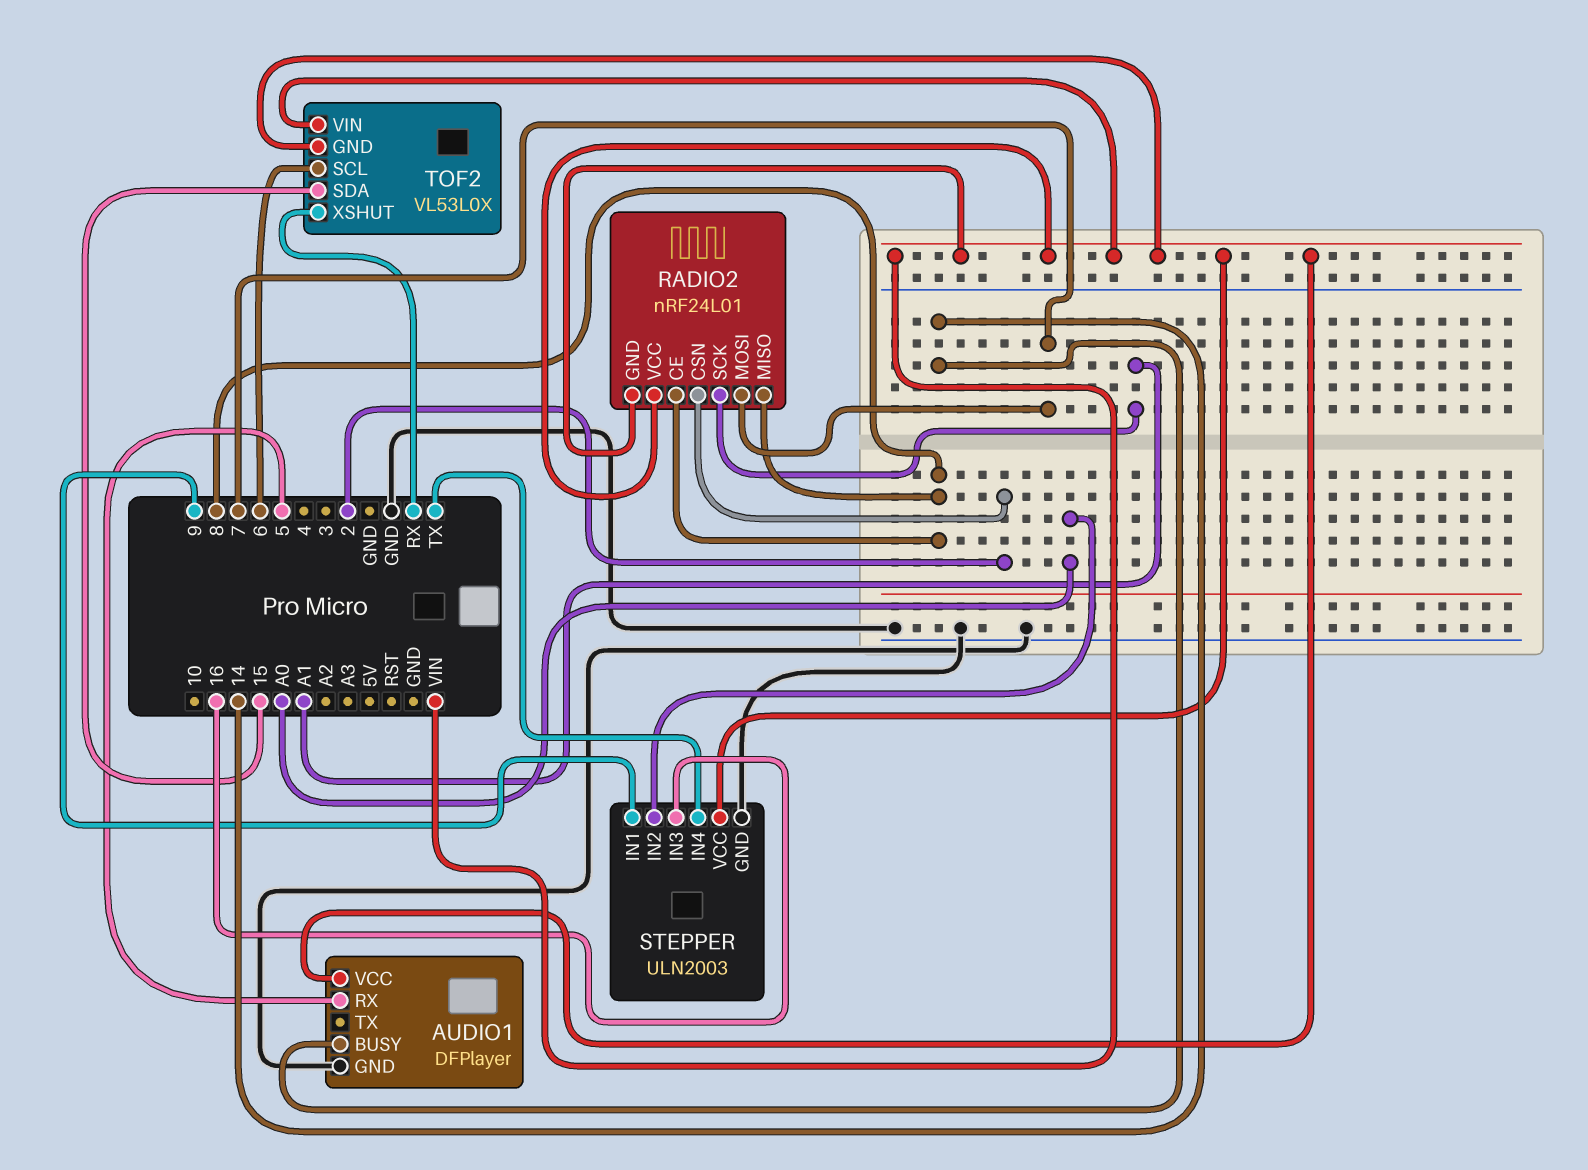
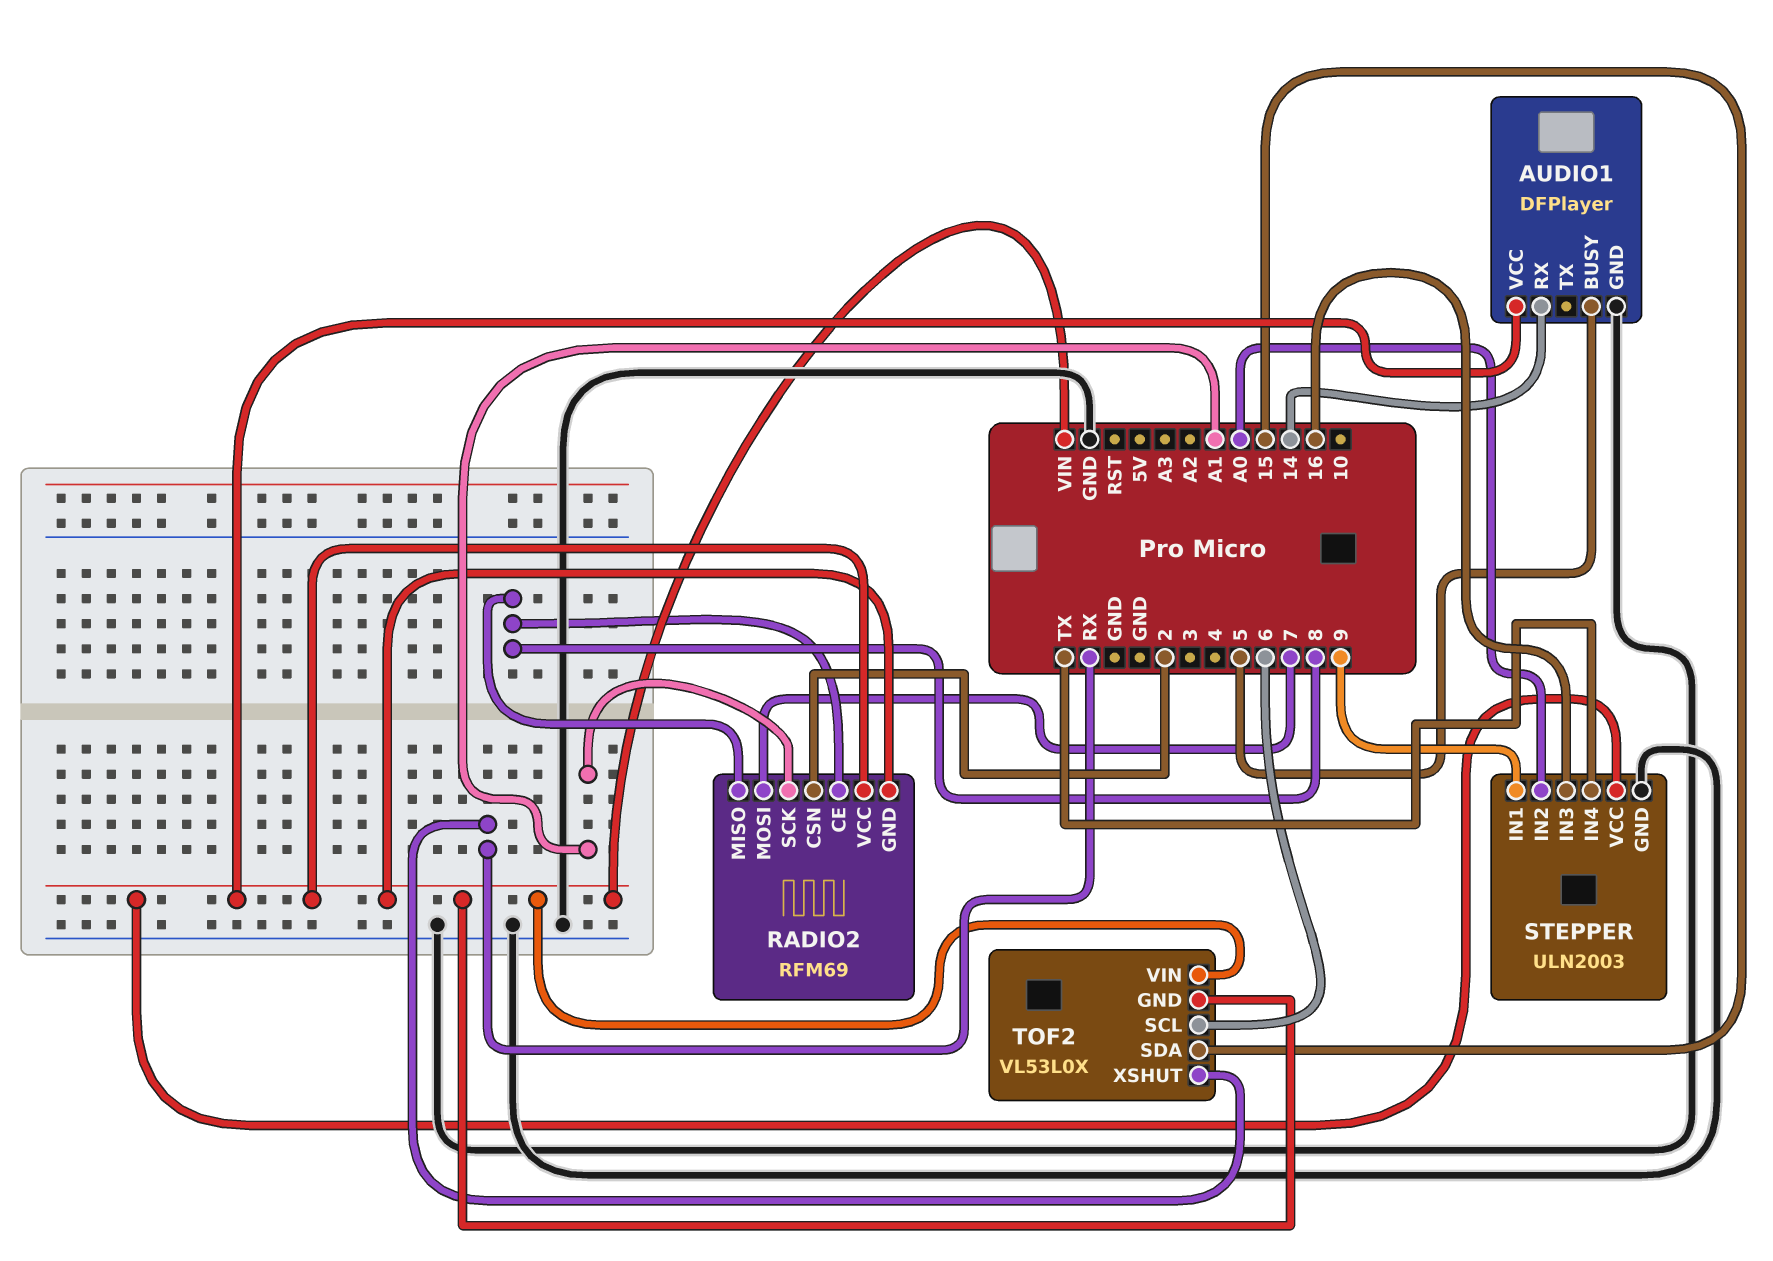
AUDIO1 pin BUSY: 14 -> 5
AUDIO1 pin RX: 5 -> 14
RADIO2: nRF24L01 -> RFM69

